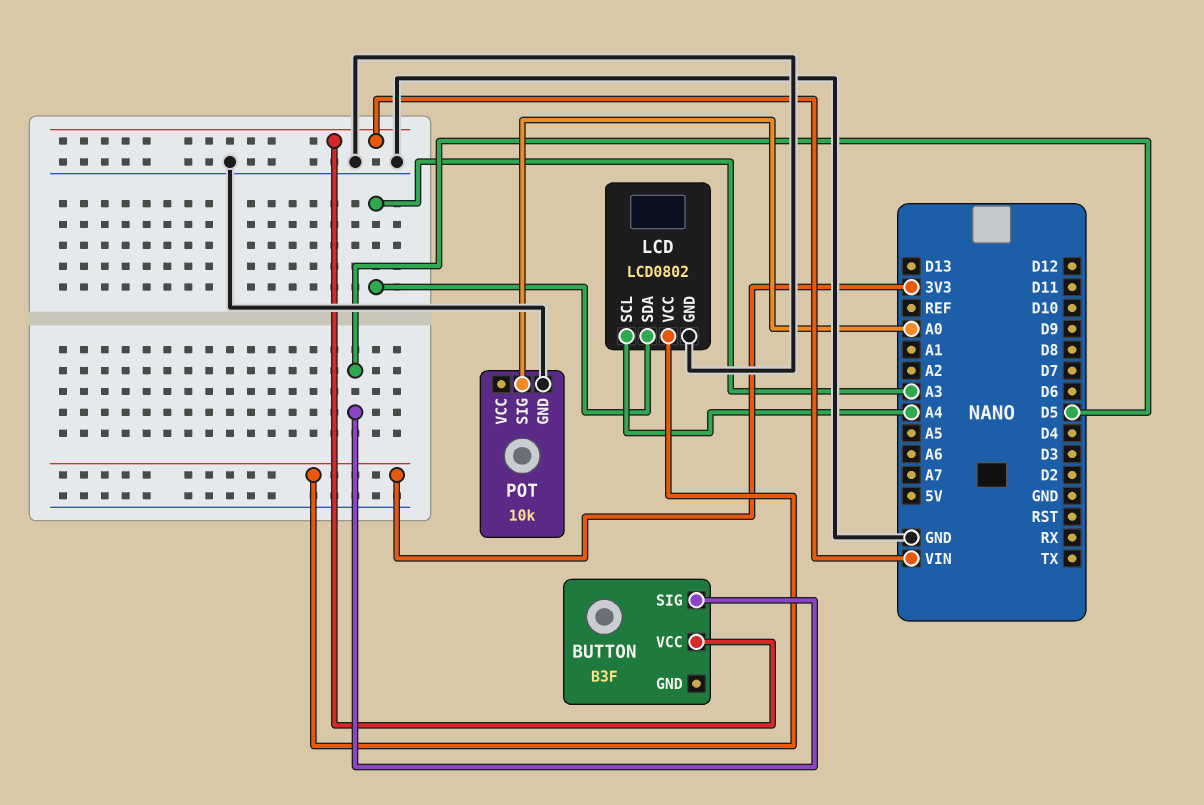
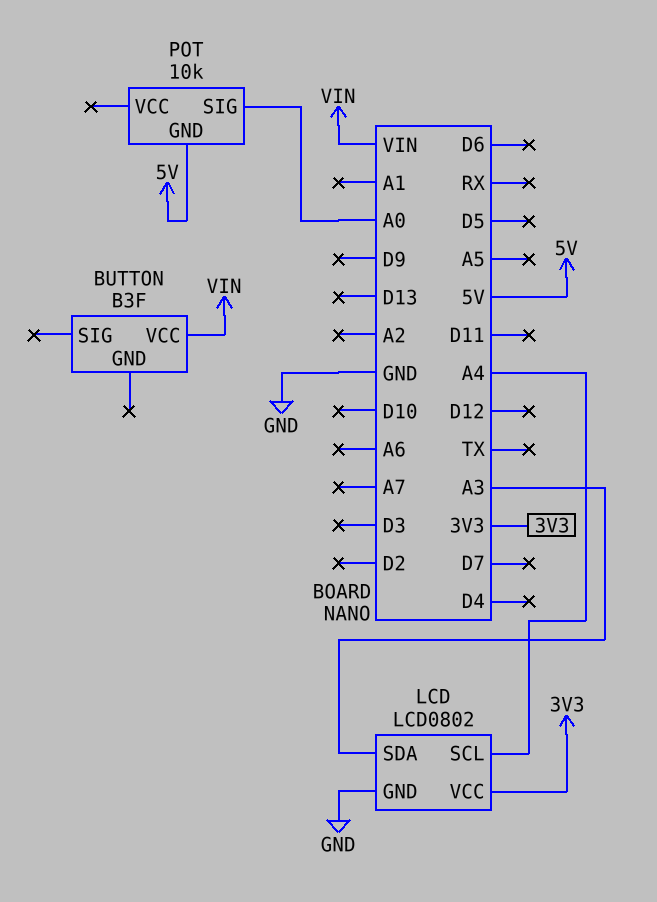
BUTTON pin SIG: D5 -> none
POT pin GND: GND -> 5V

